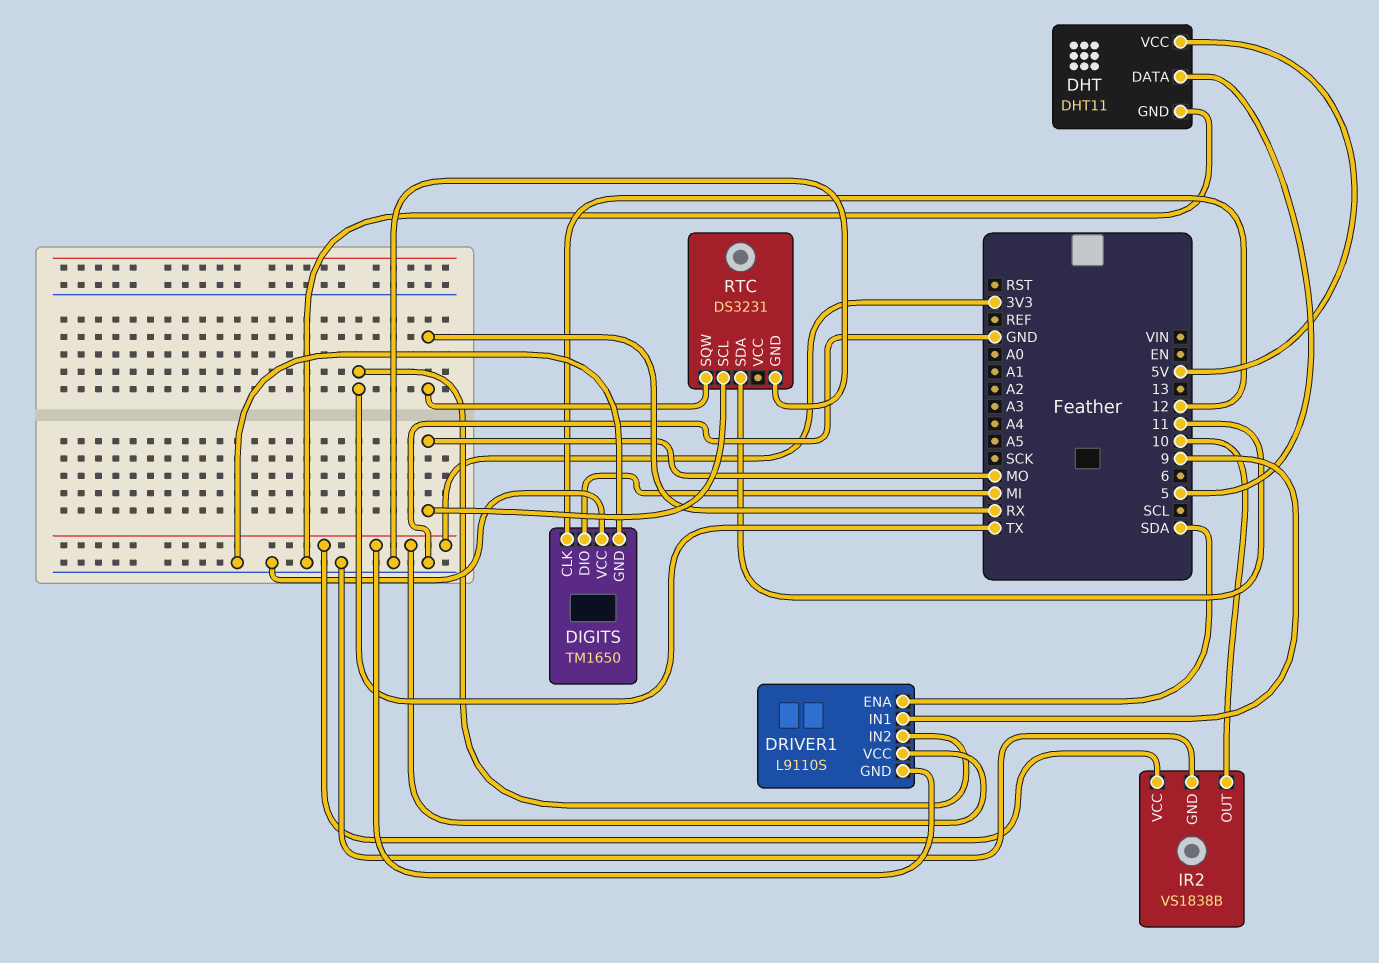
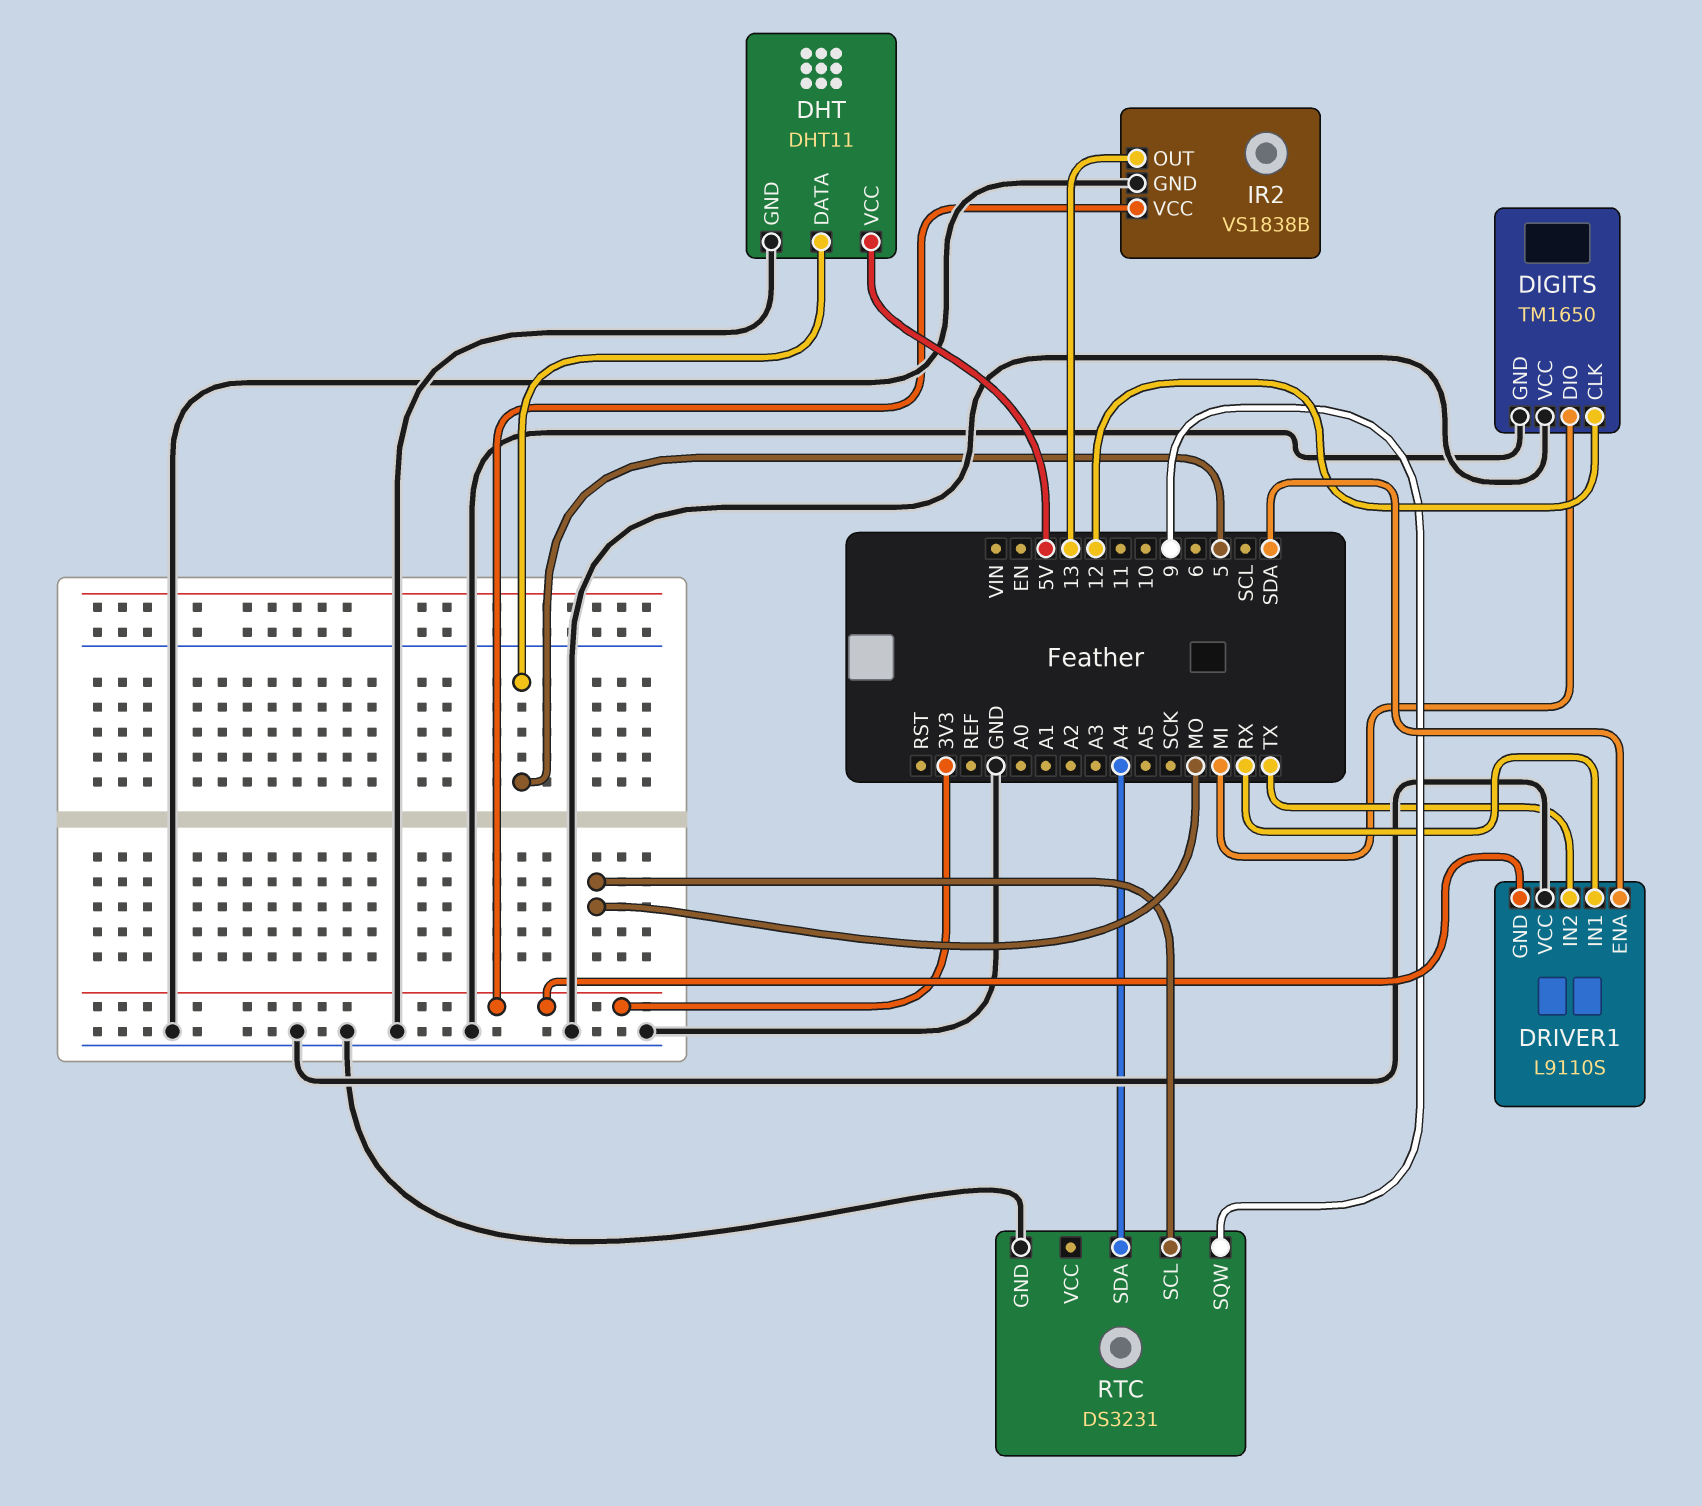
DRIVER1 pin IN1: 9 -> RX
DRIVER1 pin VCC: 3V3 -> GND
IR2 pin OUT: 10 -> 13
RTC pin SDA: 11 -> A4
RTC pin SQW: RX -> 9

